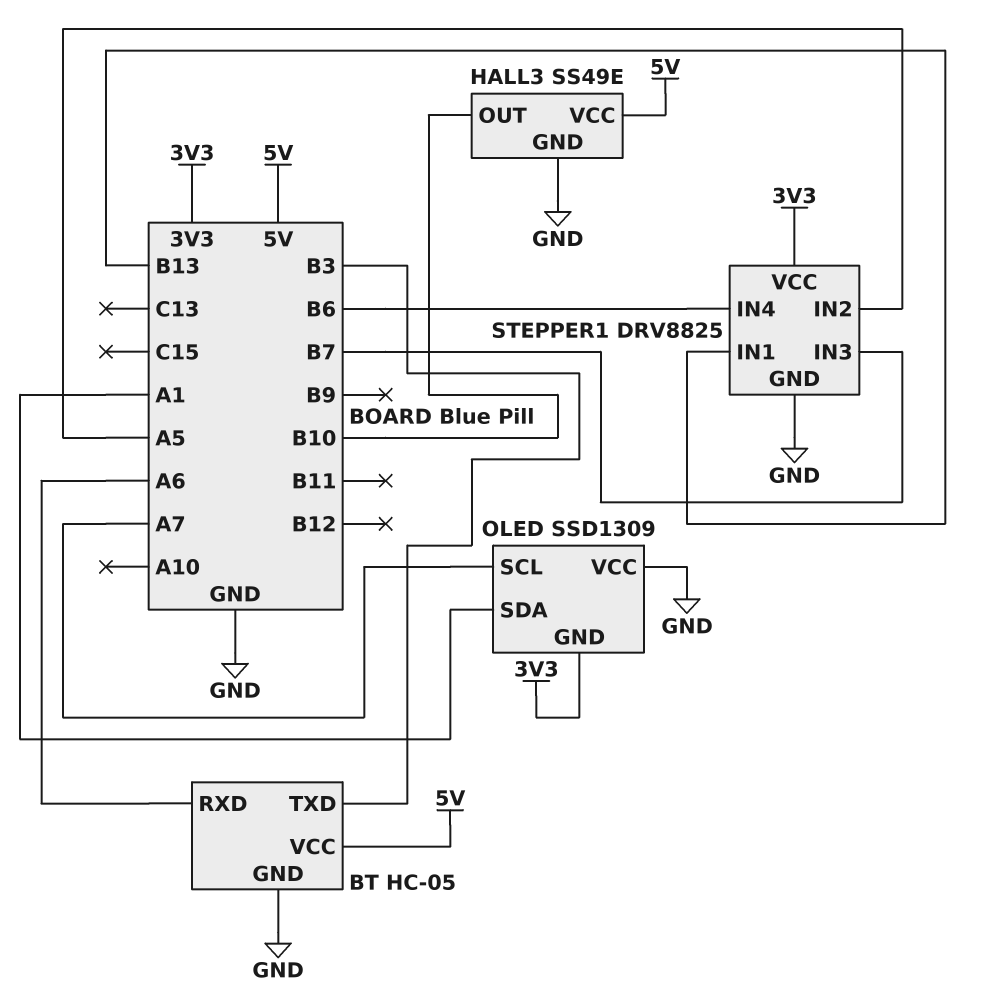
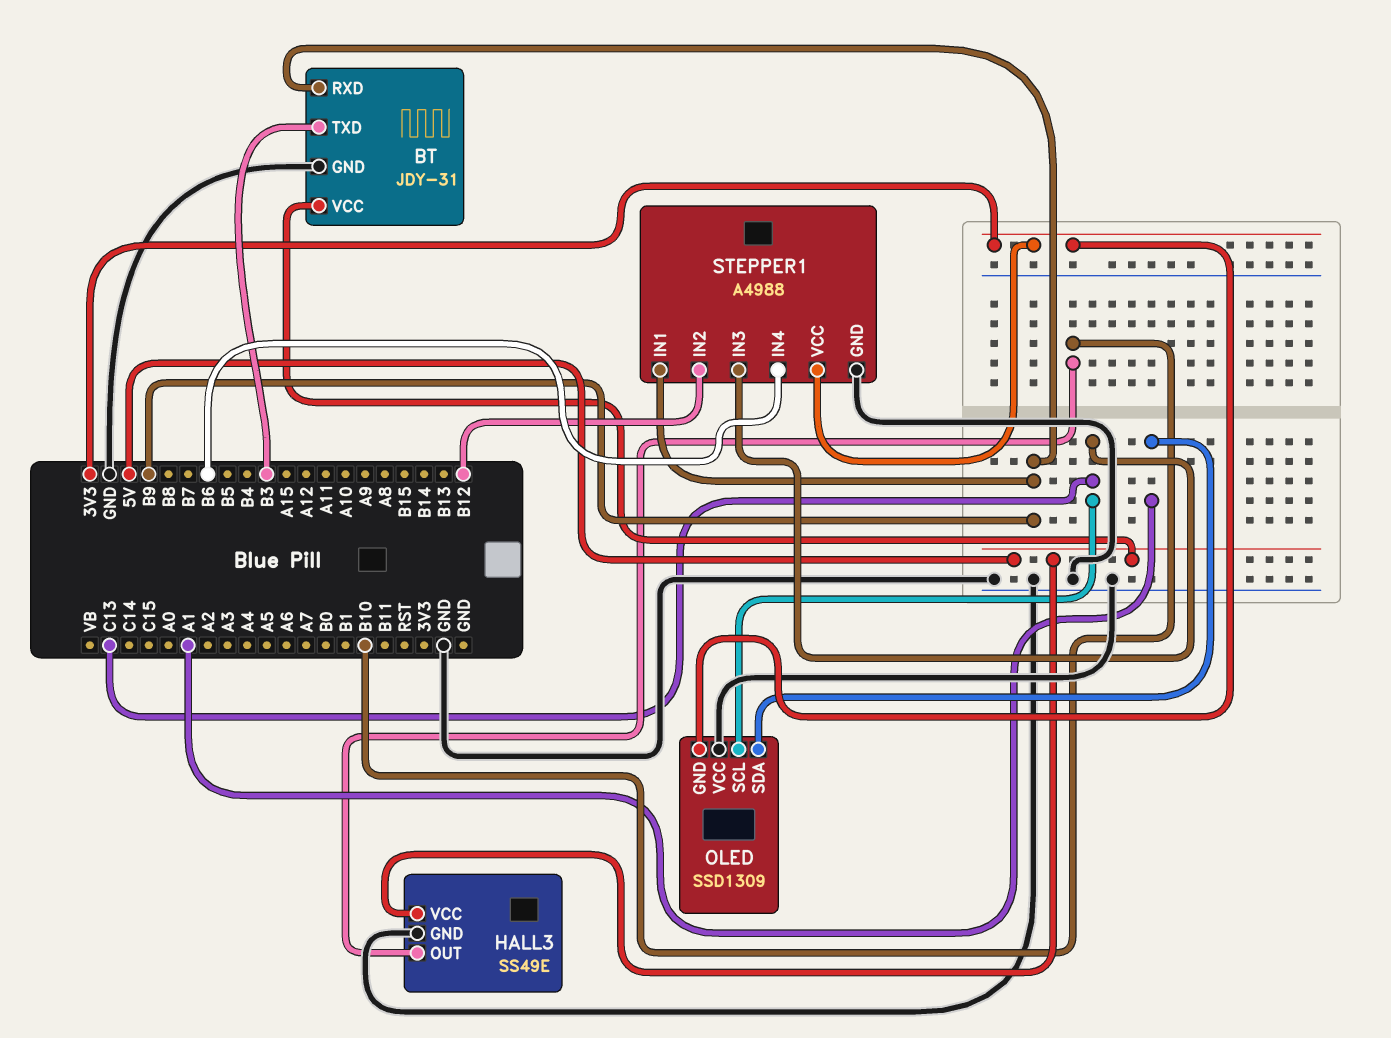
BT: HC-05 -> JDY-31
BT pin RXD: A6 -> B9
OLED pin SCL: A7 -> C13
STEPPER1: DRV8825 -> A4988
STEPPER1 pin IN1: B13 -> B9
STEPPER1 pin IN2: A5 -> B12
STEPPER1 pin IN3: B7 -> C13

